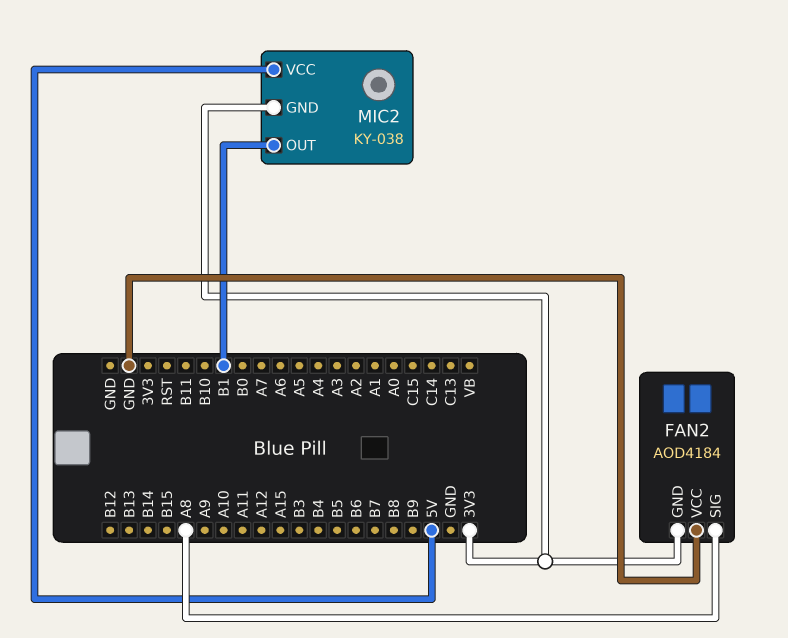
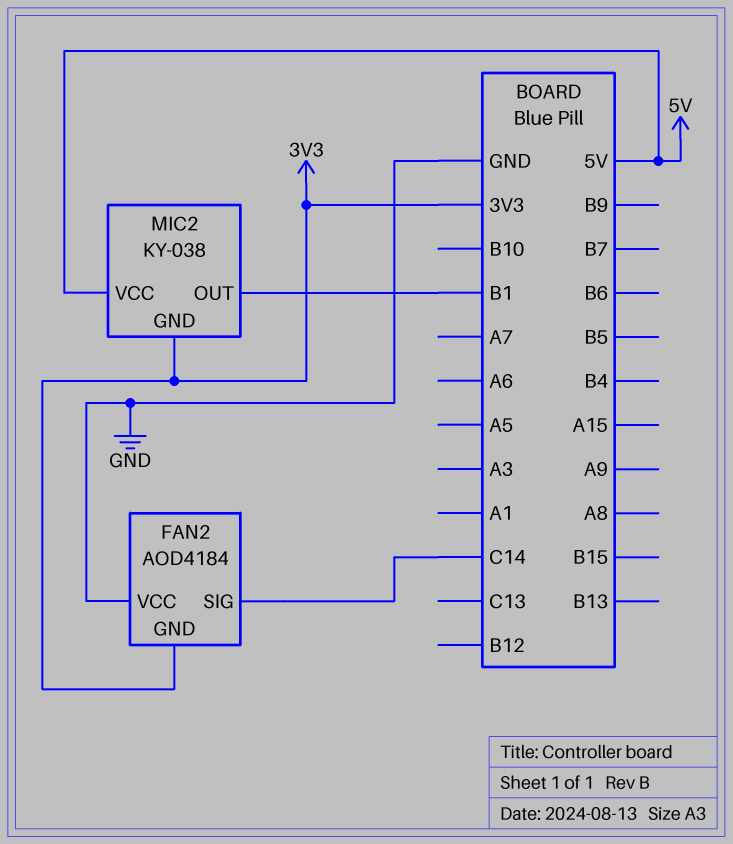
FAN2 pin SIG: A8 -> C14

